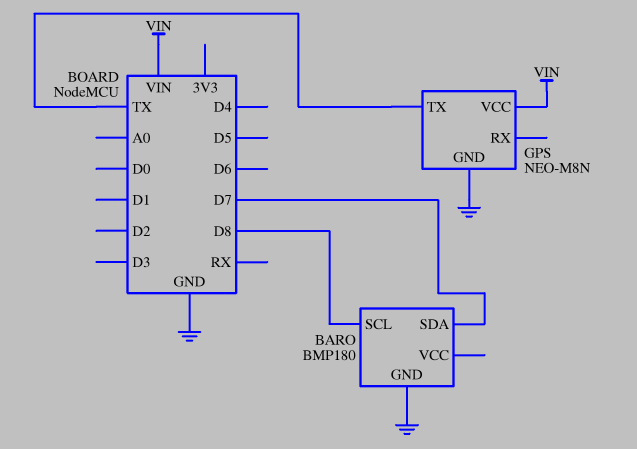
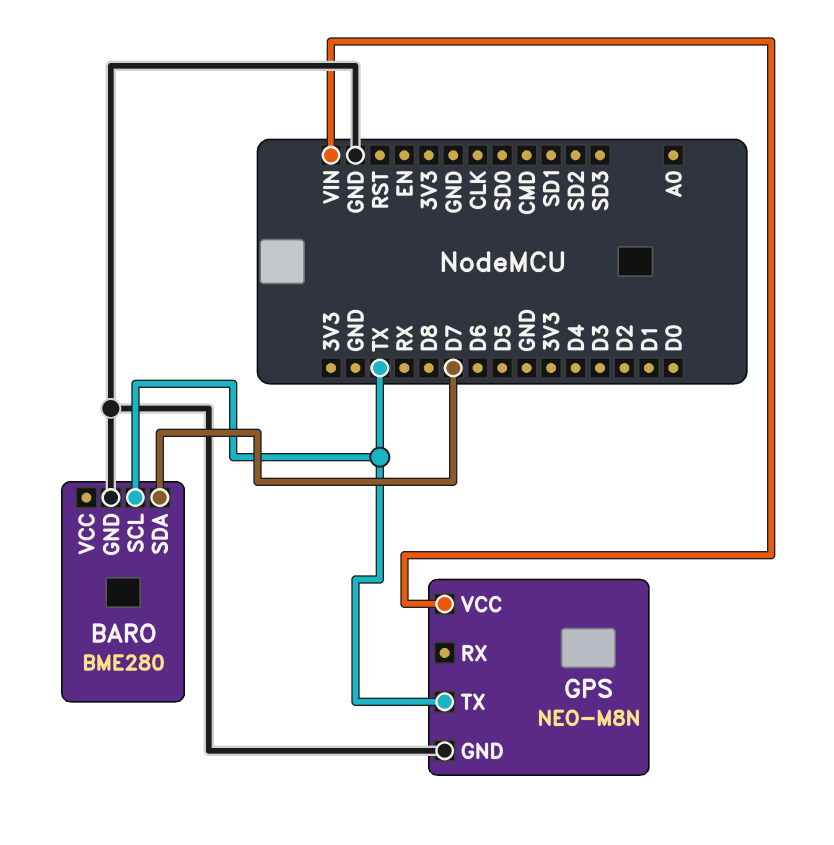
BARO: BMP180 -> BME280
BARO pin SCL: D8 -> TX

